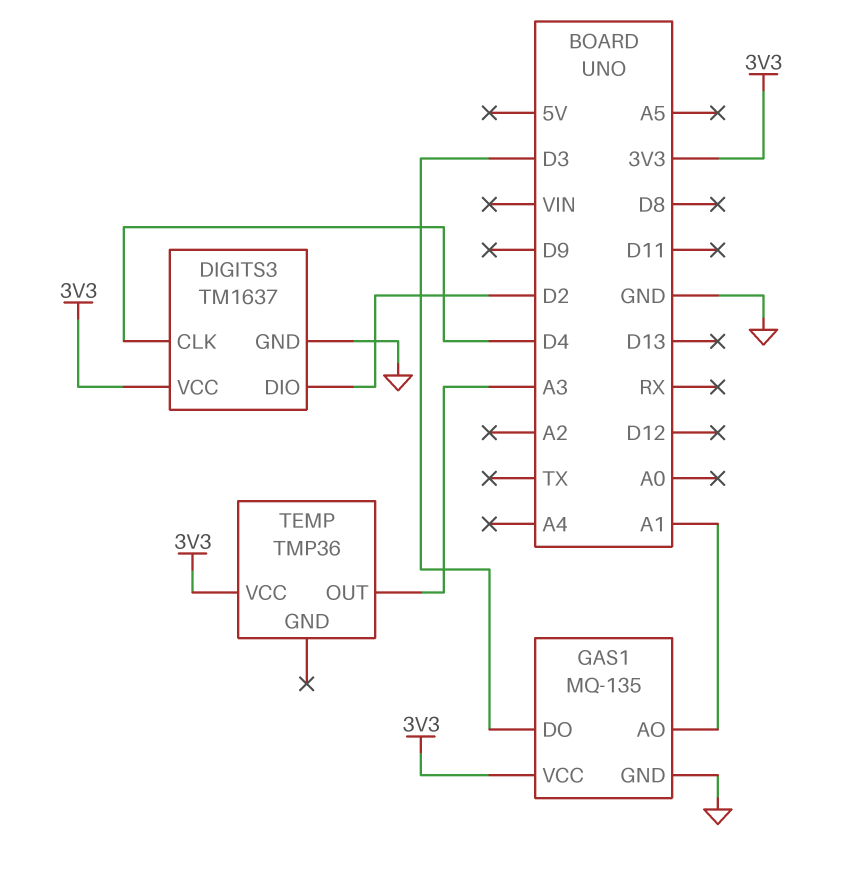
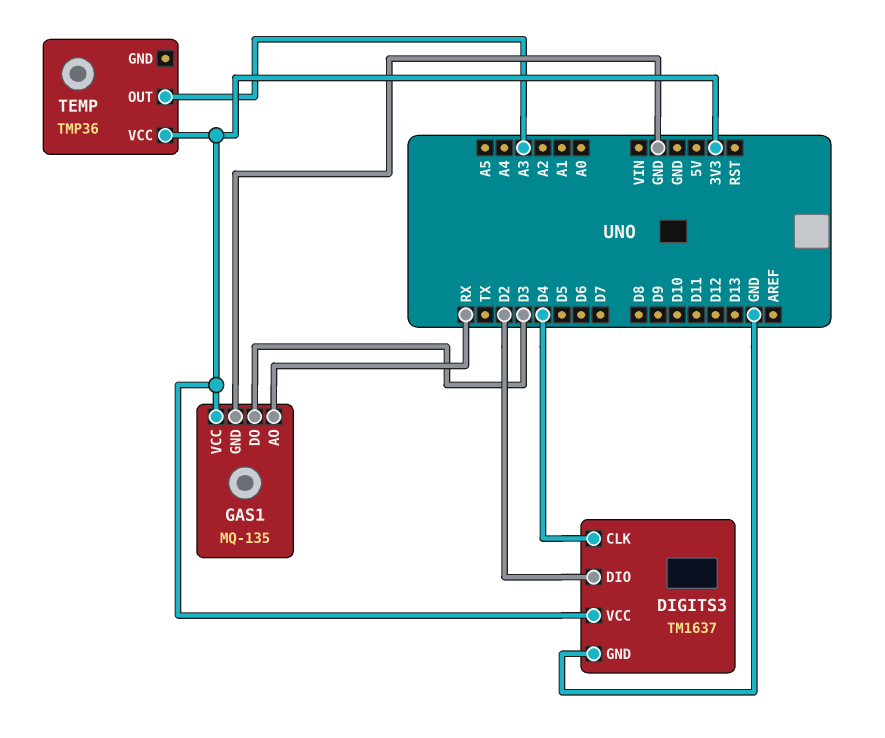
GAS1 pin AO: A1 -> RX

